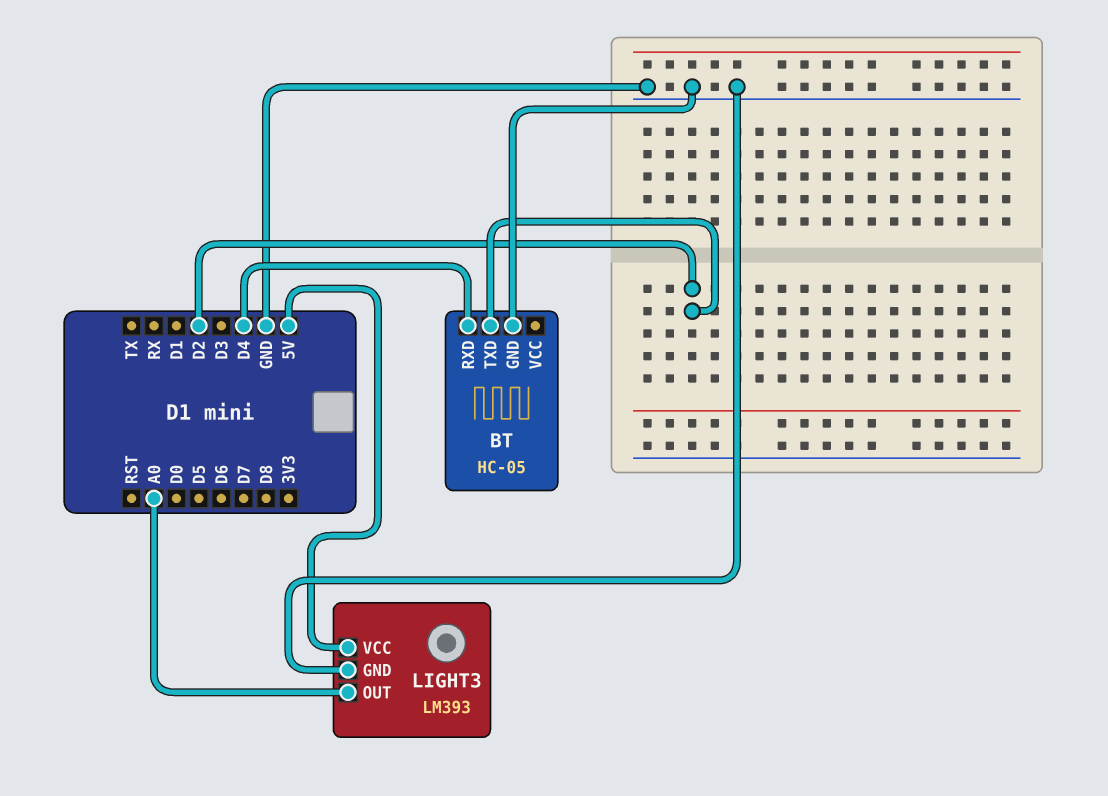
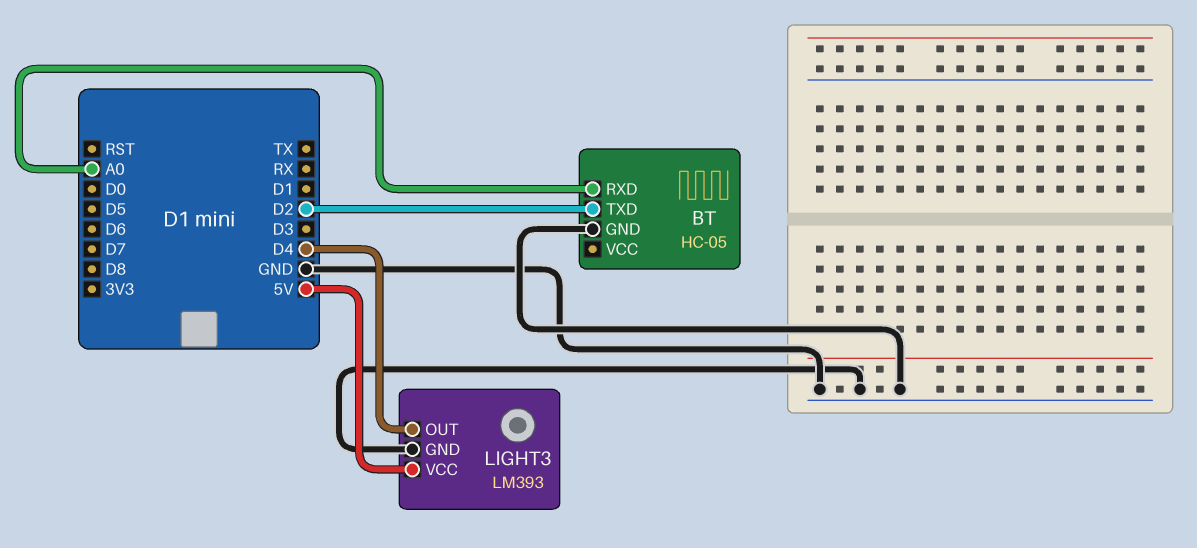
BT pin RXD: D4 -> A0
LIGHT3 pin OUT: A0 -> D4

